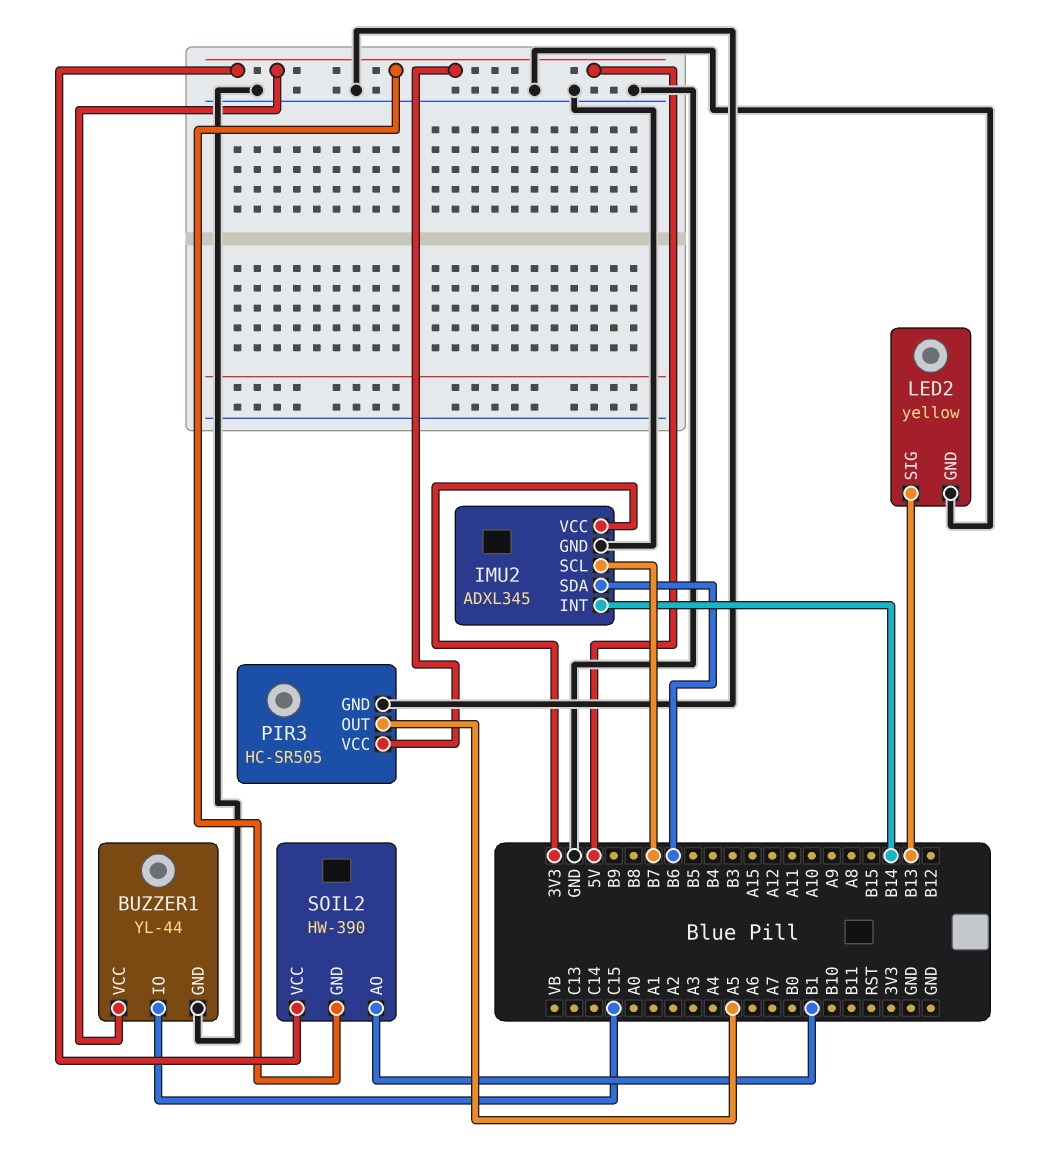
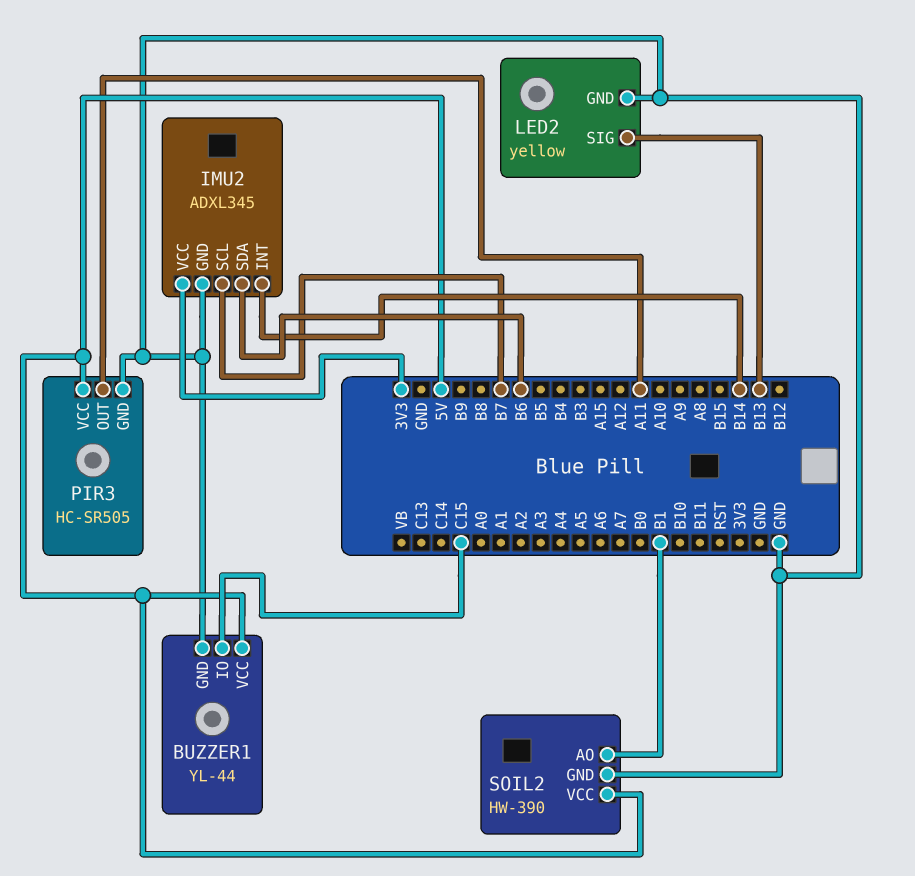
PIR3 pin OUT: A5 -> A11
SOIL2 pin GND: 5V -> GND

